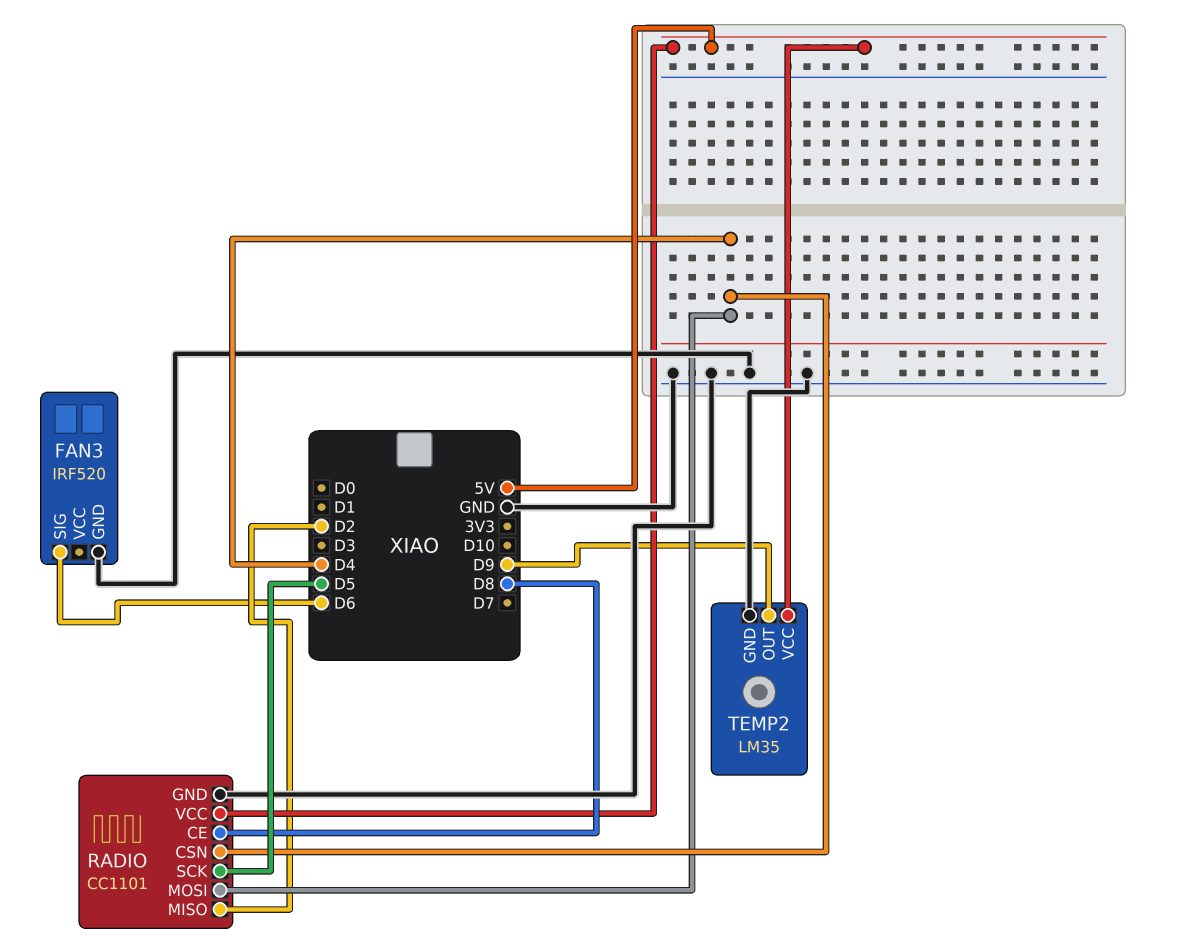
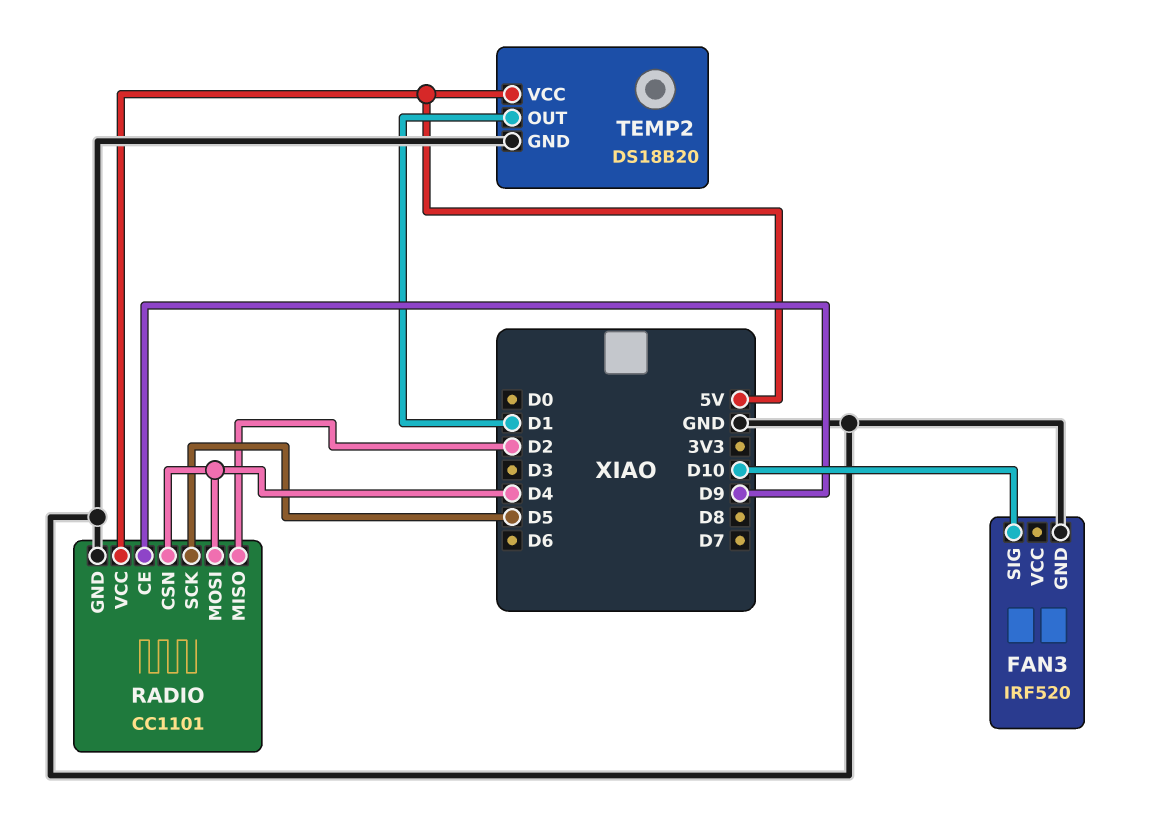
FAN3 pin SIG: D6 -> D10
RADIO pin CE: D8 -> D9
TEMP2: LM35 -> DS18B20
TEMP2 pin OUT: D9 -> D1

